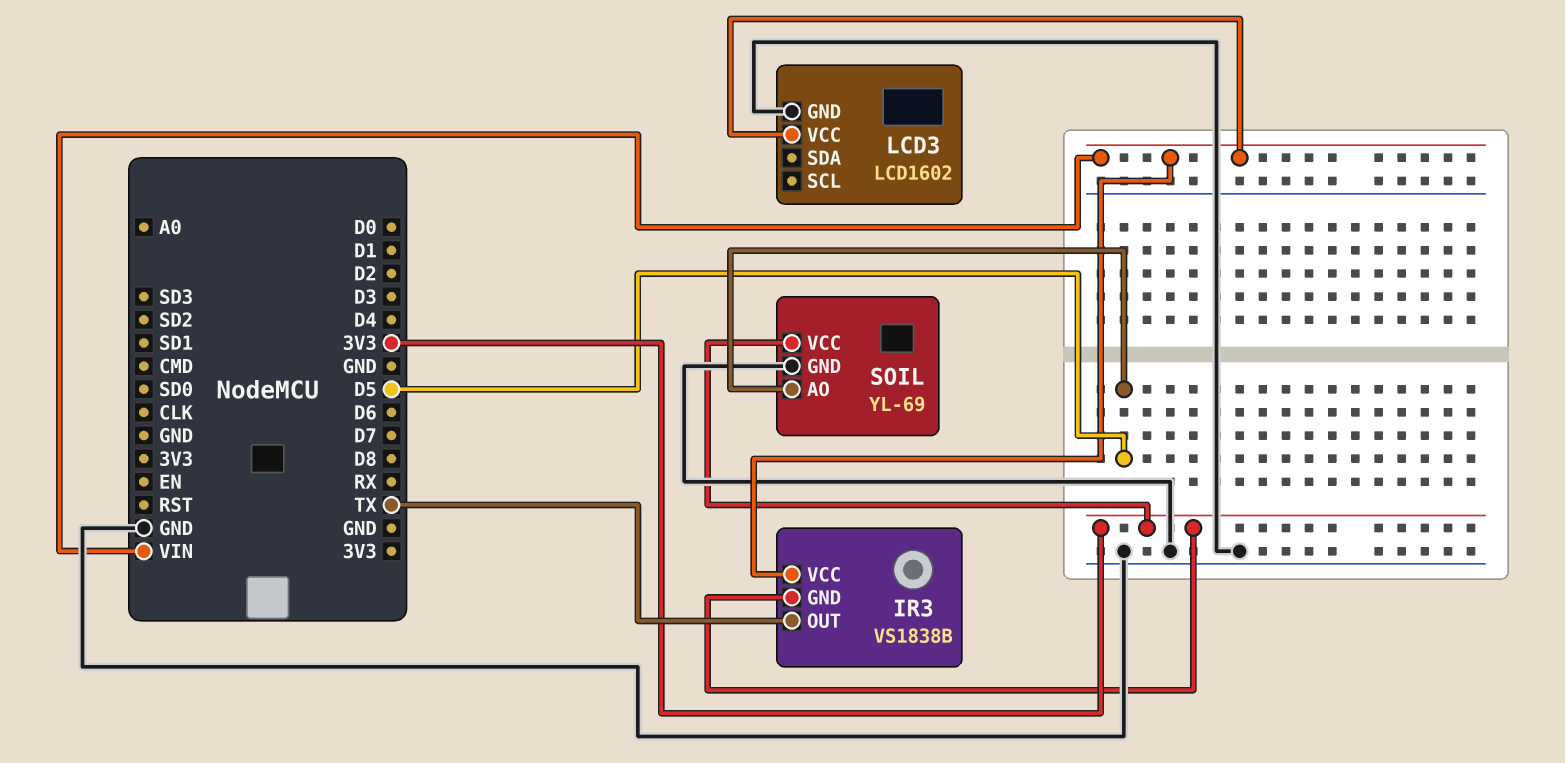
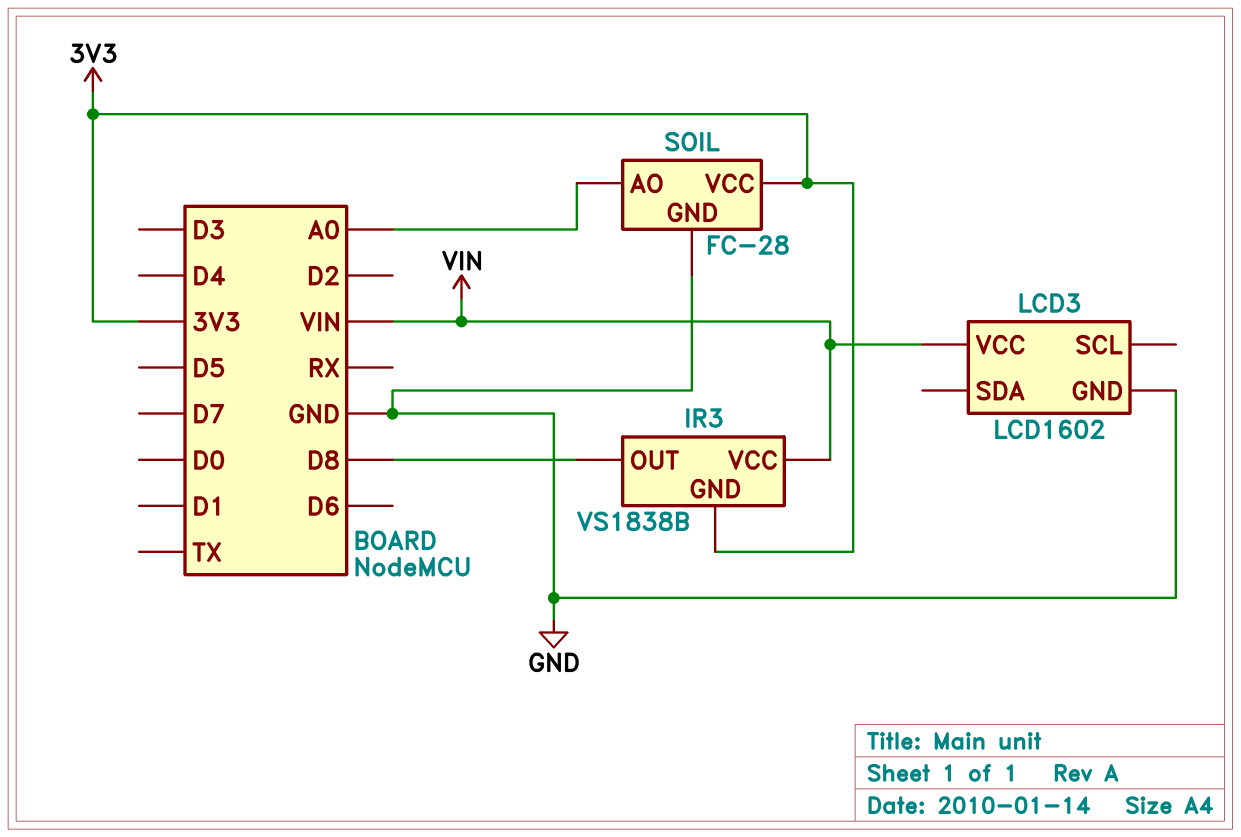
IR3 pin OUT: TX -> D8
SOIL: YL-69 -> FC-28
SOIL pin AO: D5 -> A0

